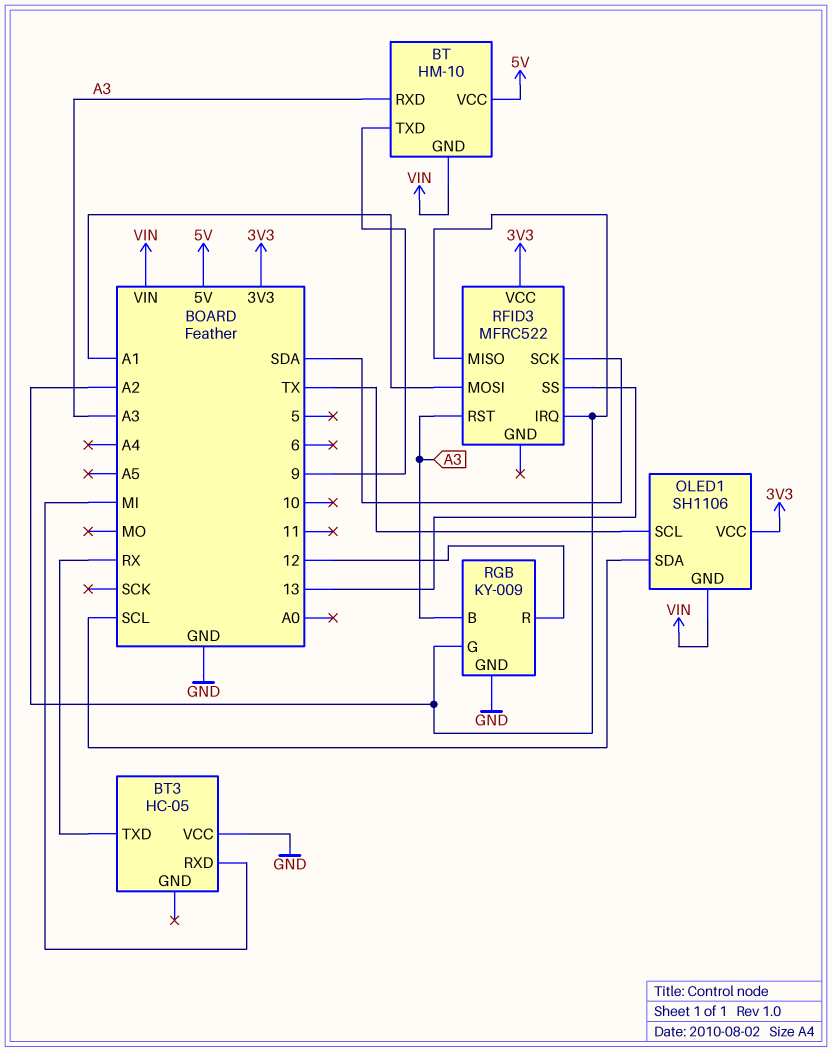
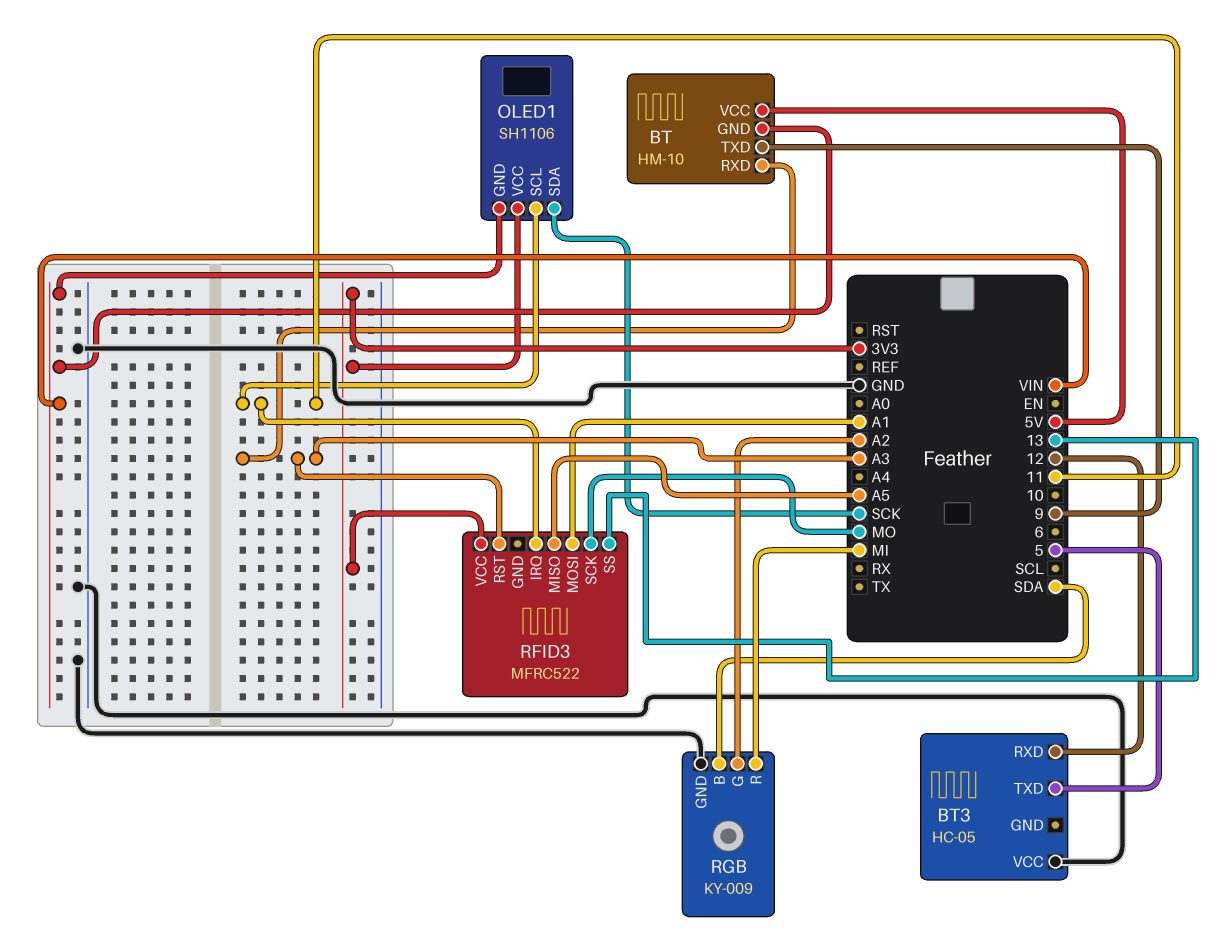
BT3 pin RXD: MI -> 12
BT3 pin TXD: RX -> 5
OLED1 pin SCL: TX -> 11
OLED1 pin SDA: SCL -> SCK
RFID3 pin IRQ: A2 -> 11
RFID3 pin MISO: A2 -> A5
RFID3 pin SCK: SDA -> MO
RGB pin B: A3 -> SDA
RGB pin R: 12 -> MI

